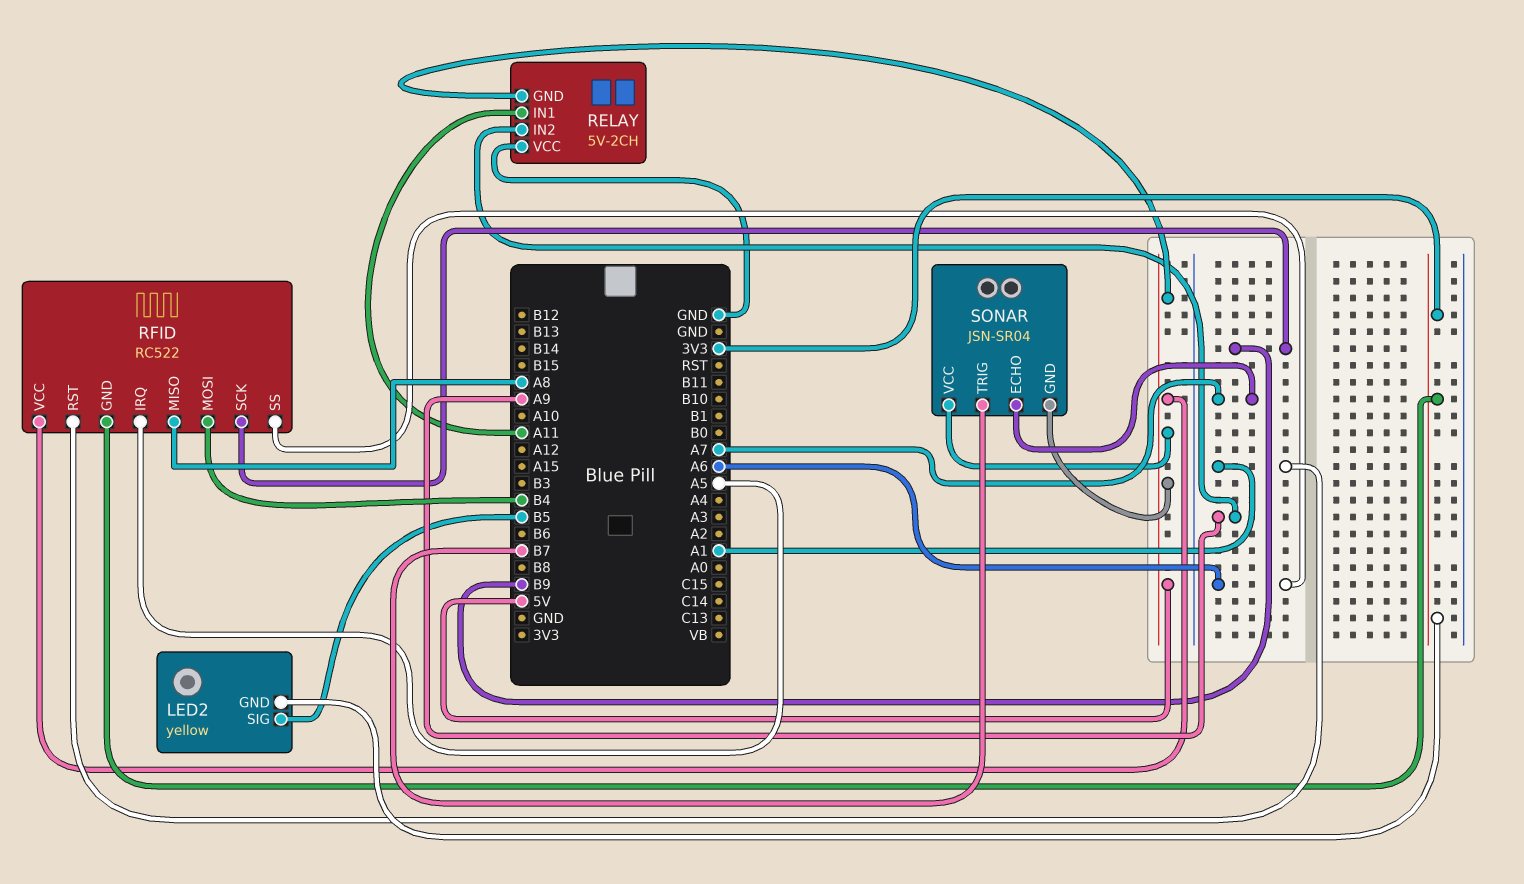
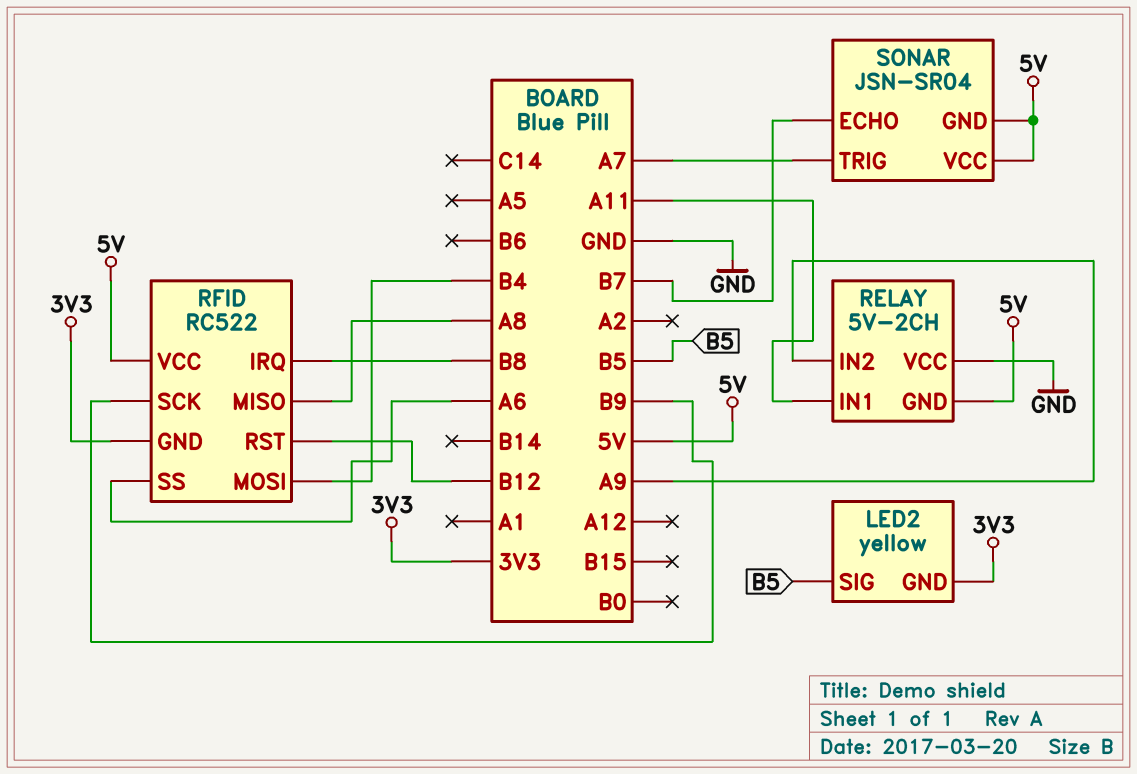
RFID pin IRQ: A5 -> B8
RFID pin RST: A1 -> B12
SONAR pin ECHO: A7 -> B7
SONAR pin TRIG: B7 -> A7

